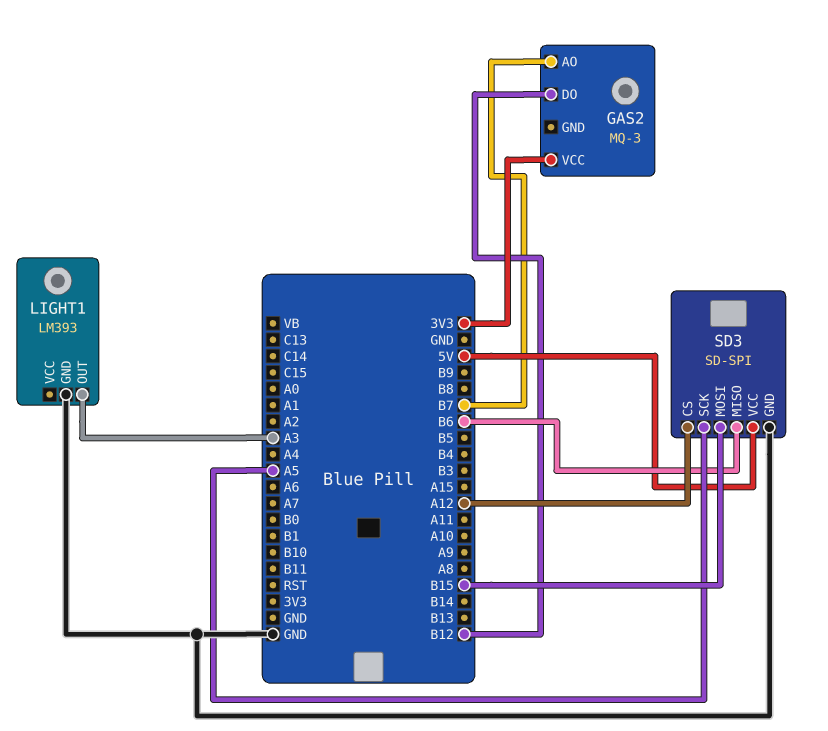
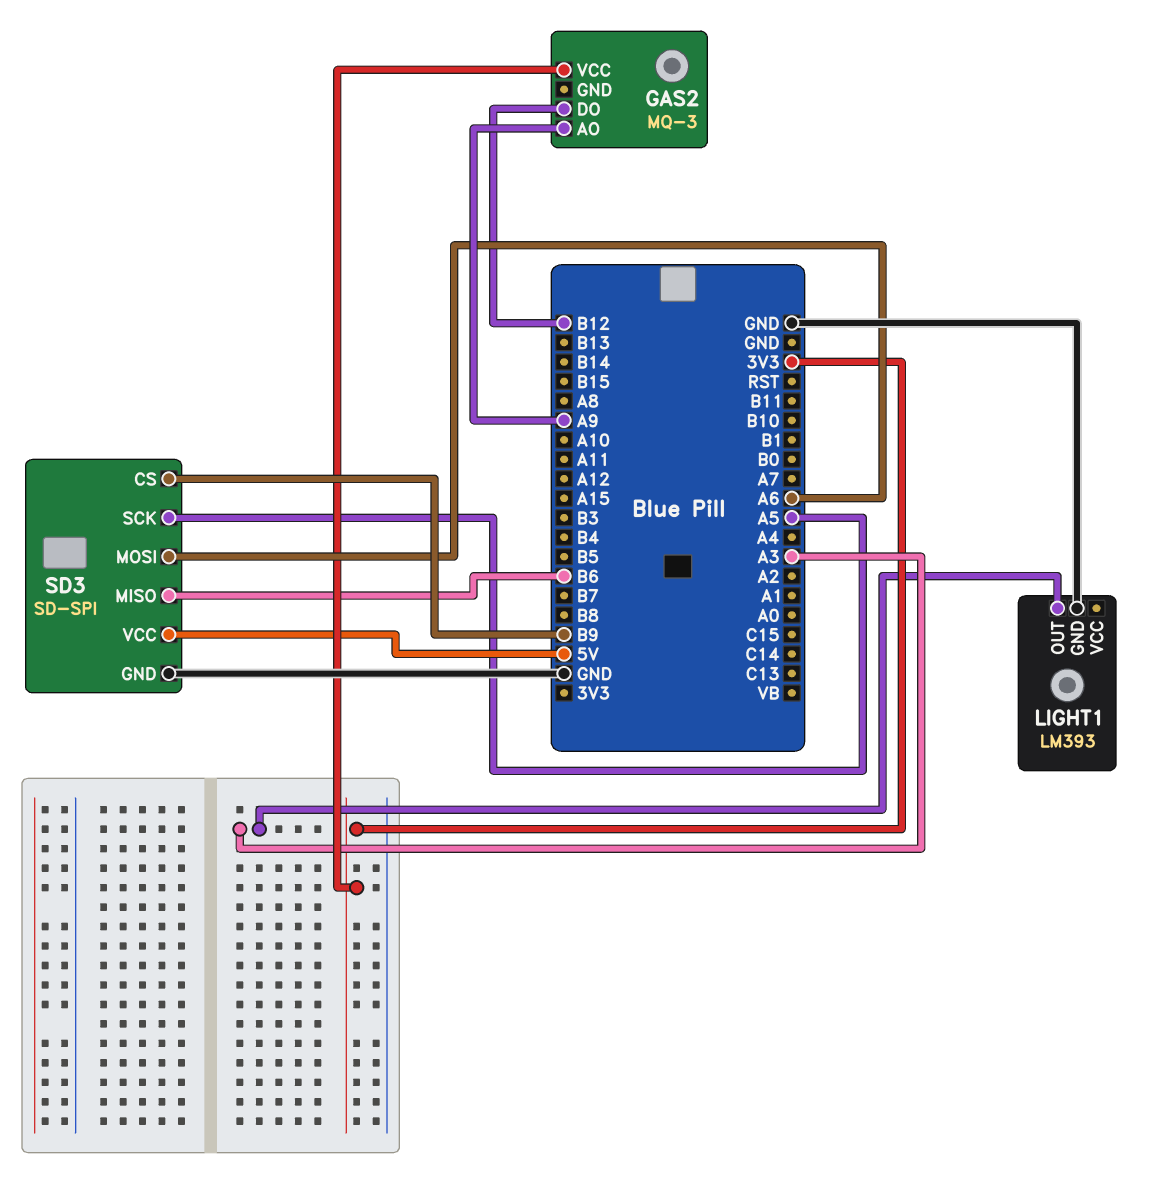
GAS2 pin AO: B7 -> A9
SD3 pin CS: A12 -> B9
SD3 pin MOSI: B15 -> A6

